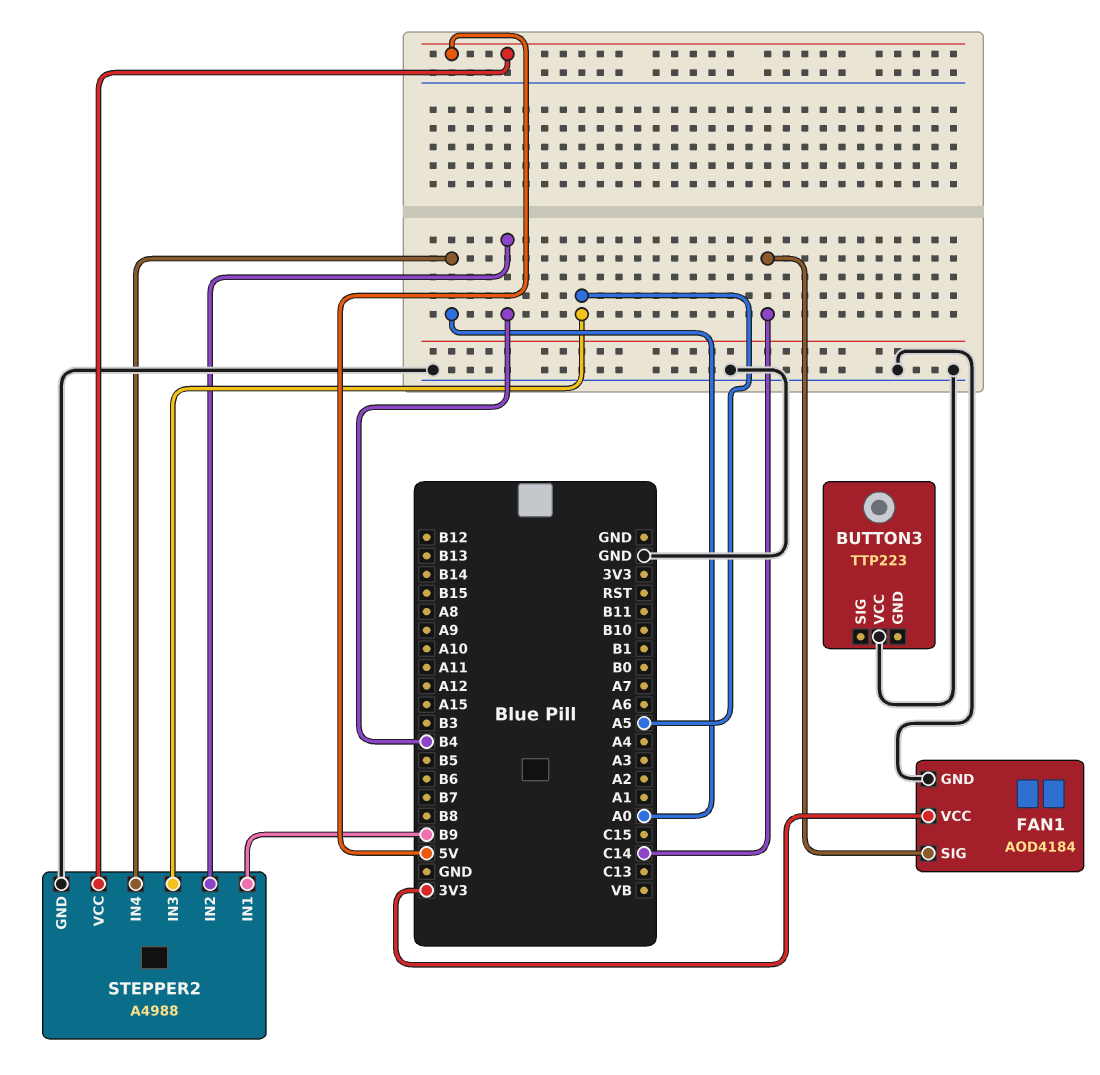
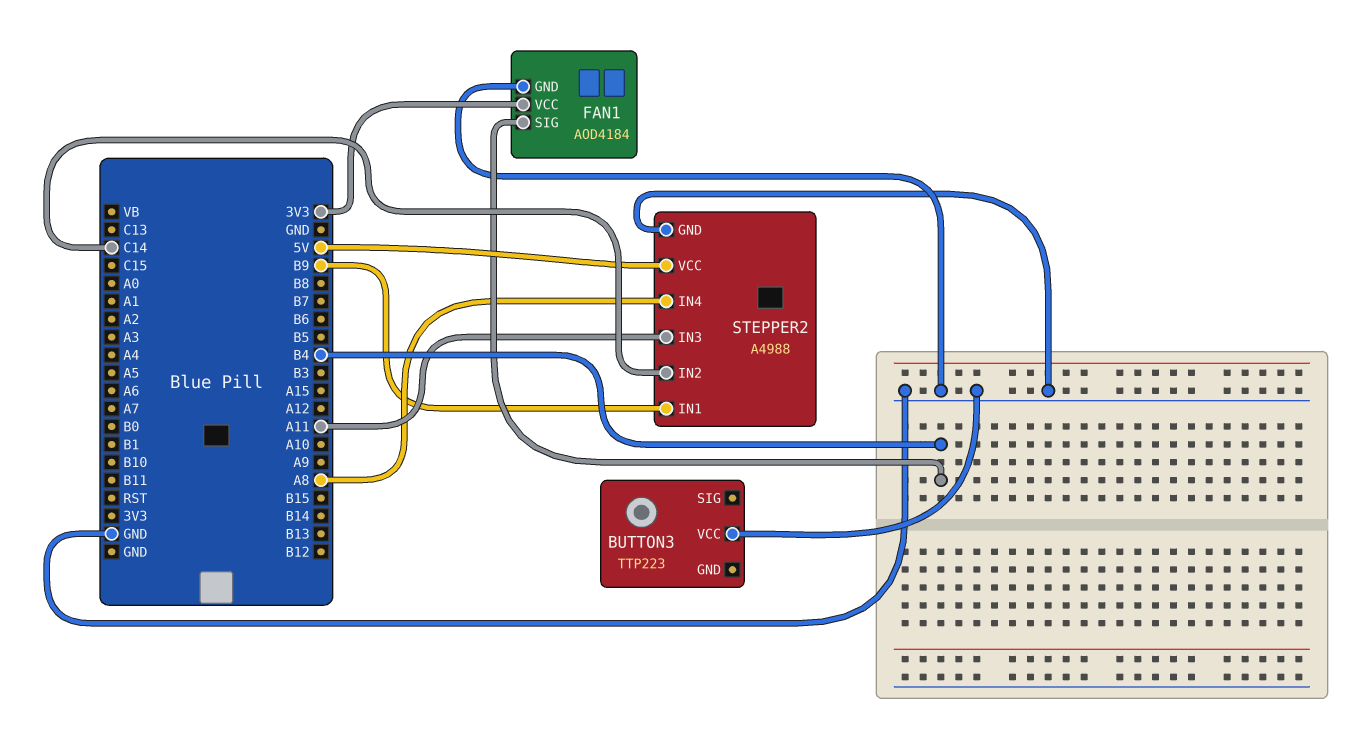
FAN1 pin SIG: C14 -> B4
STEPPER2 pin IN2: B4 -> C14
STEPPER2 pin IN3: A5 -> A11
STEPPER2 pin IN4: A0 -> A8

